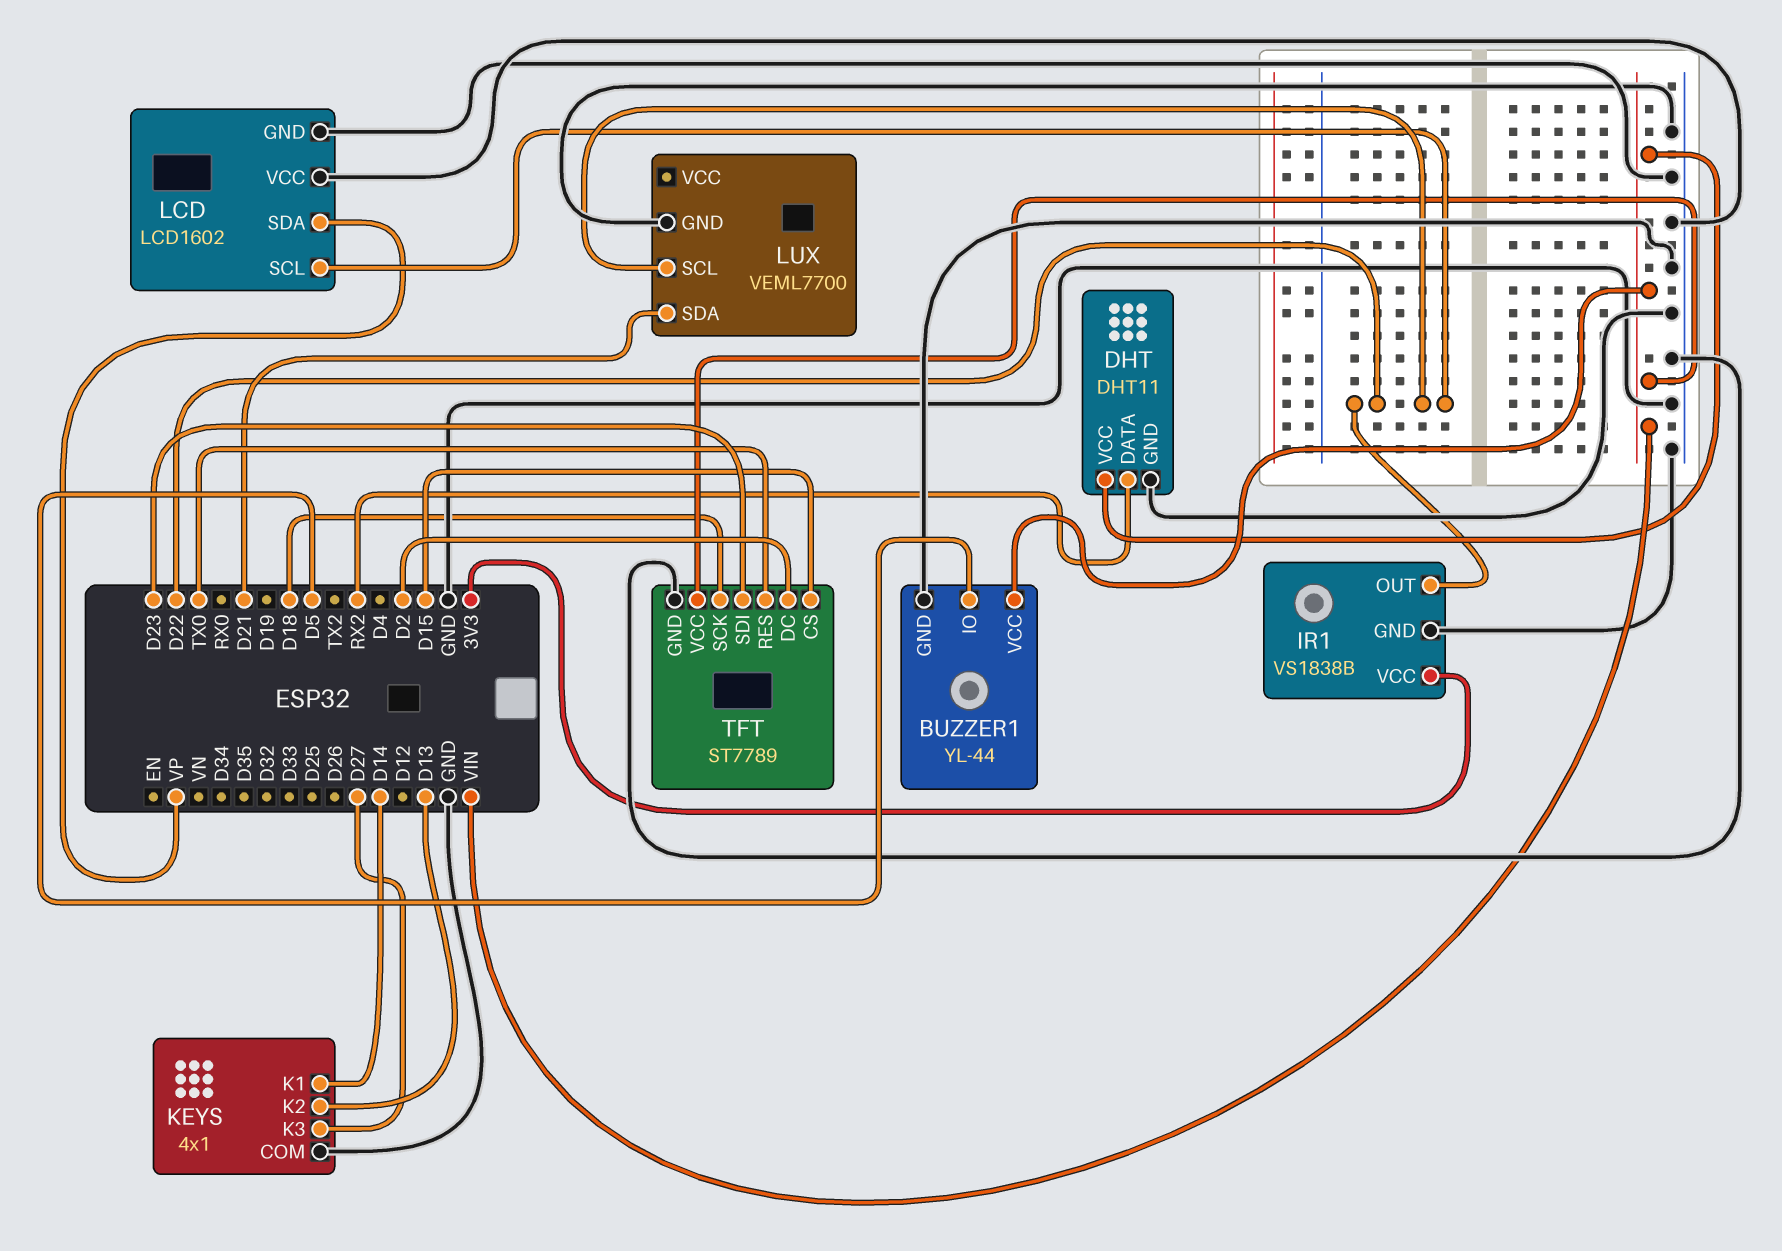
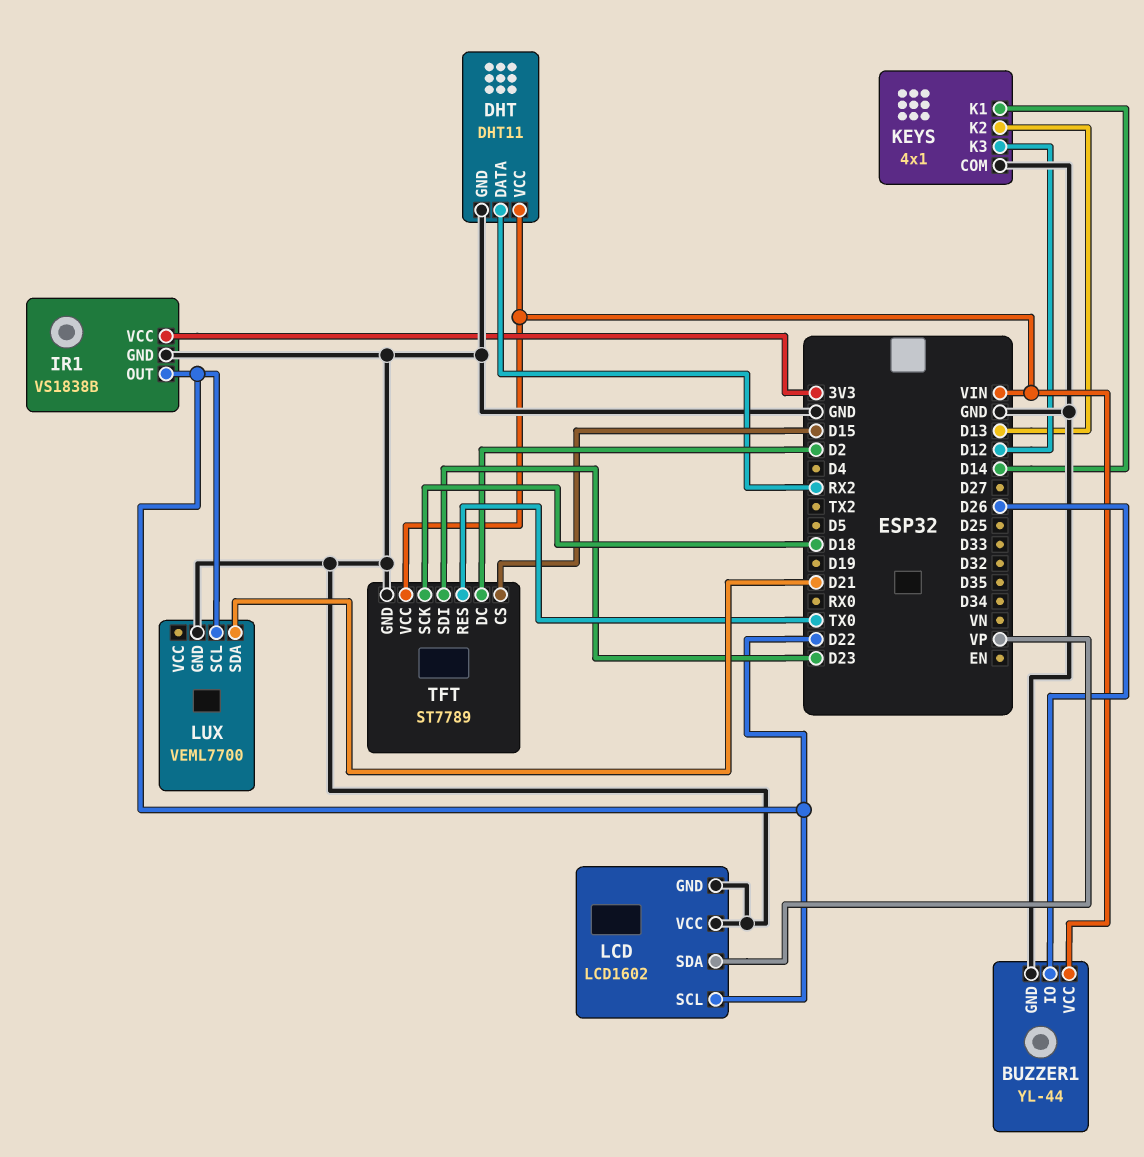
BUZZER1 pin IO: D5 -> D26
KEYS pin K3: D27 -> D12

